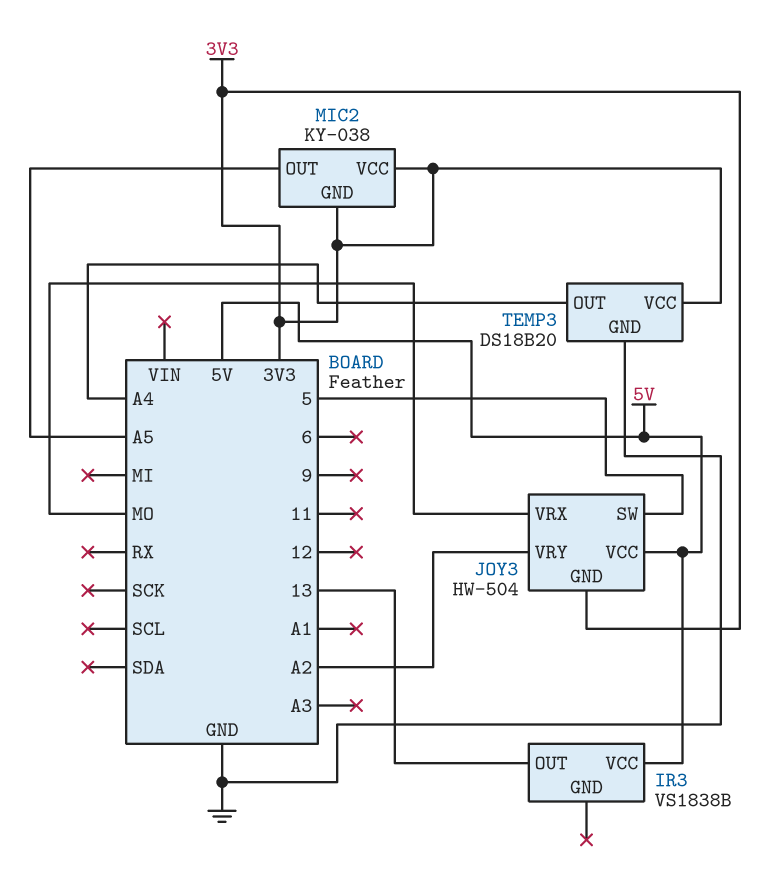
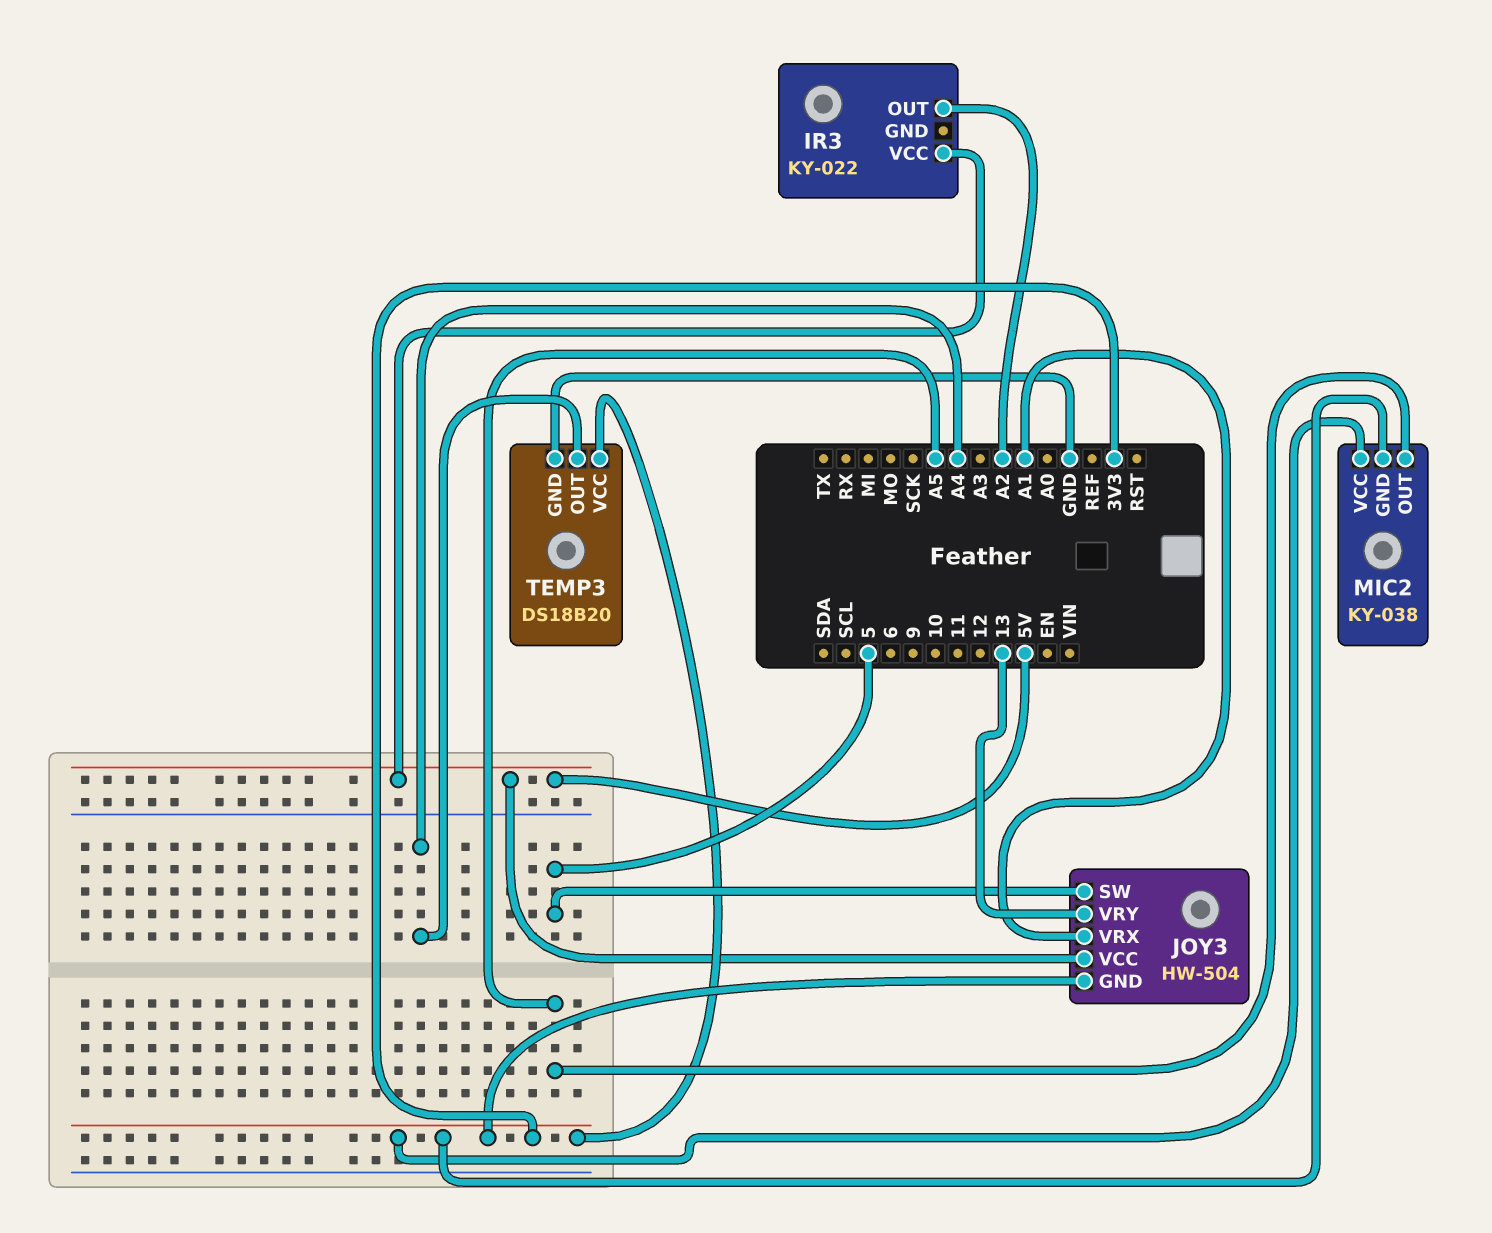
IR3: VS1838B -> KY-022
IR3 pin OUT: 13 -> A2
JOY3 pin VRX: MO -> A1
JOY3 pin VRY: A2 -> 13

